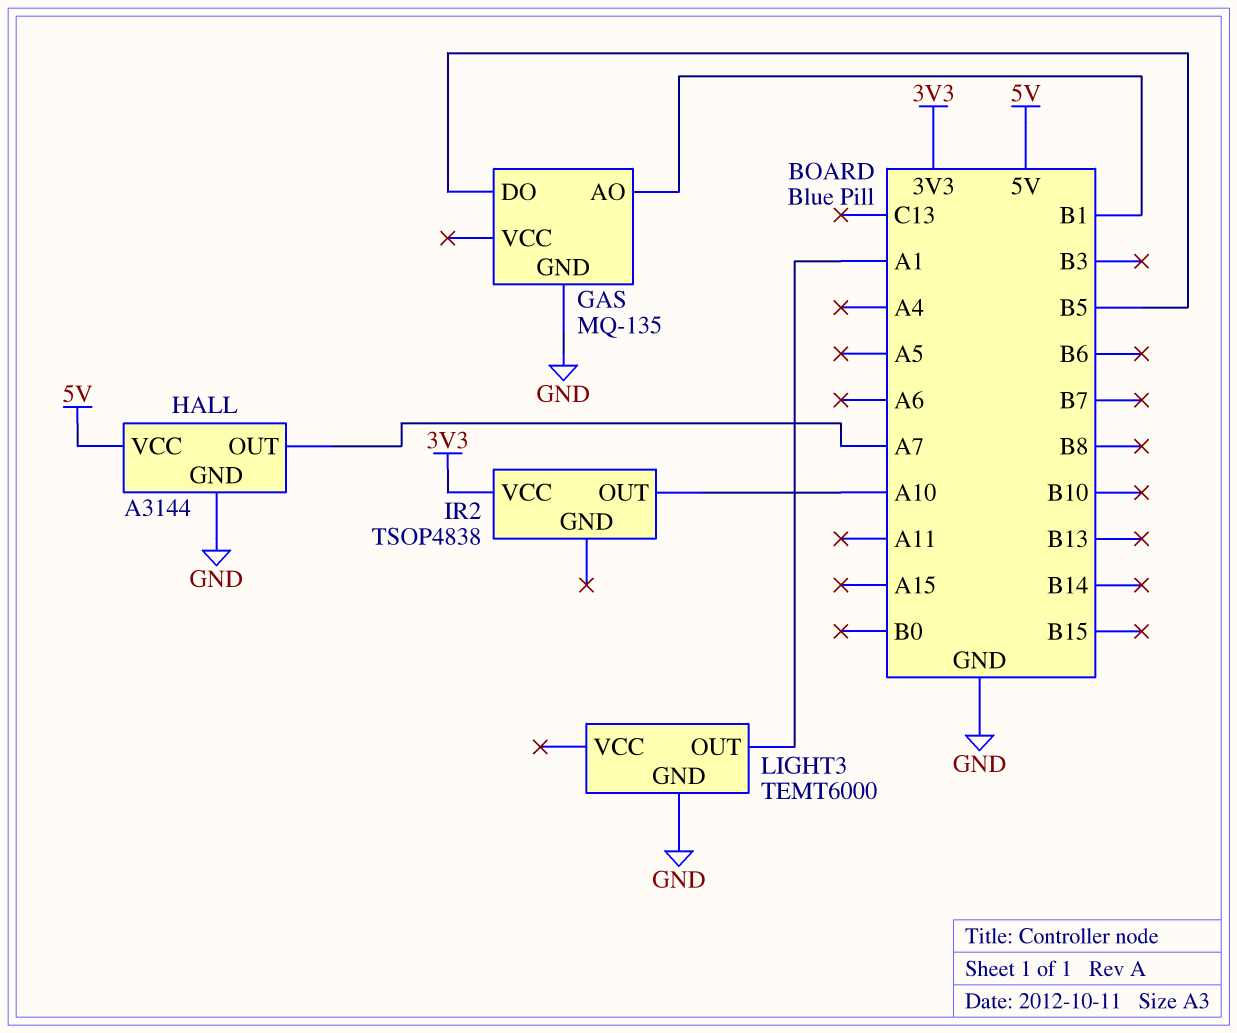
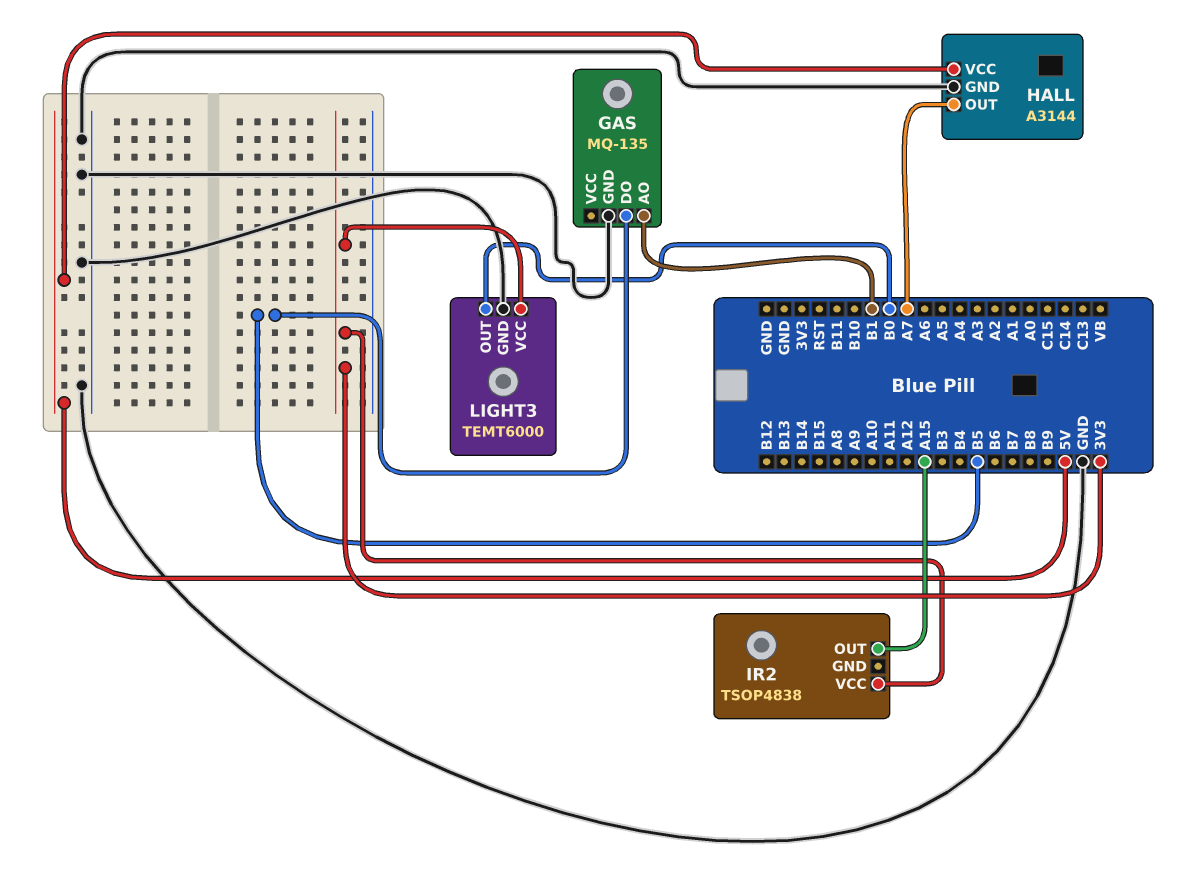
IR2 pin OUT: A10 -> A15
LIGHT3 pin OUT: A1 -> B0
LIGHT3 pin VCC: none -> 3V3

